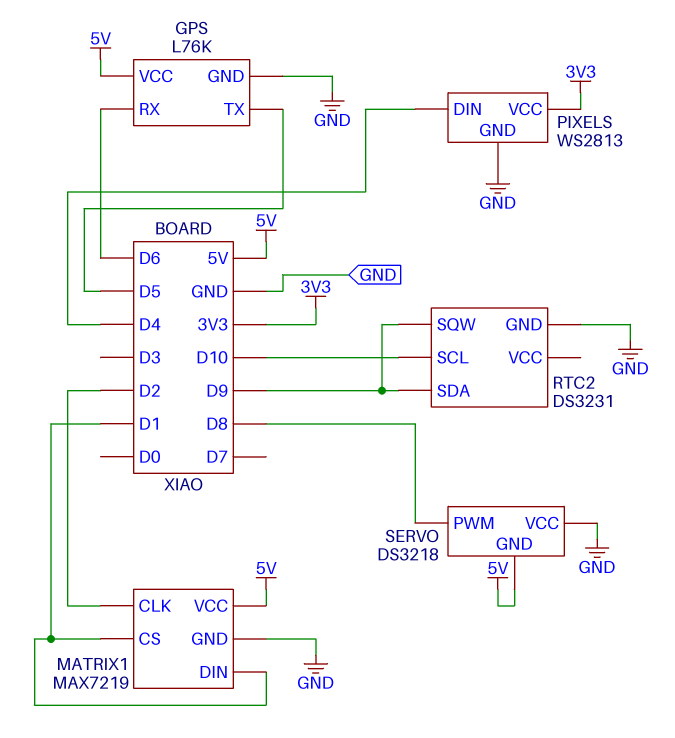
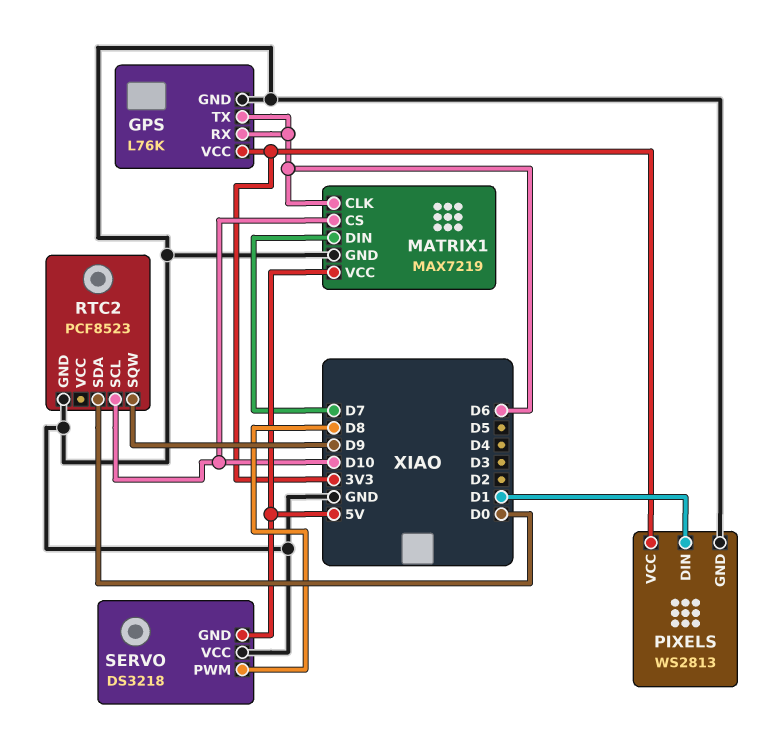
GPS pin TX: D5 -> D6
GPS pin VCC: 5V -> 3V3
MATRIX1 pin CLK: D2 -> D6
MATRIX1 pin CS: D1 -> D10
MATRIX1 pin DIN: D1 -> D7
PIXELS pin DIN: D4 -> D1
RTC2: DS3231 -> PCF8523
RTC2 pin SDA: D9 -> D0

